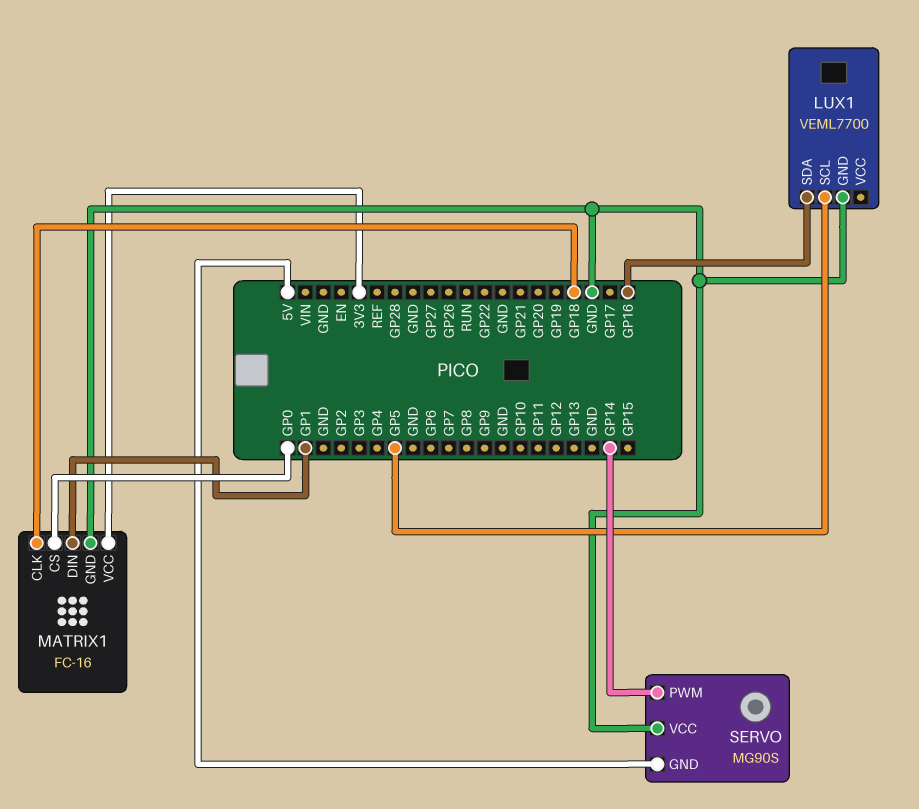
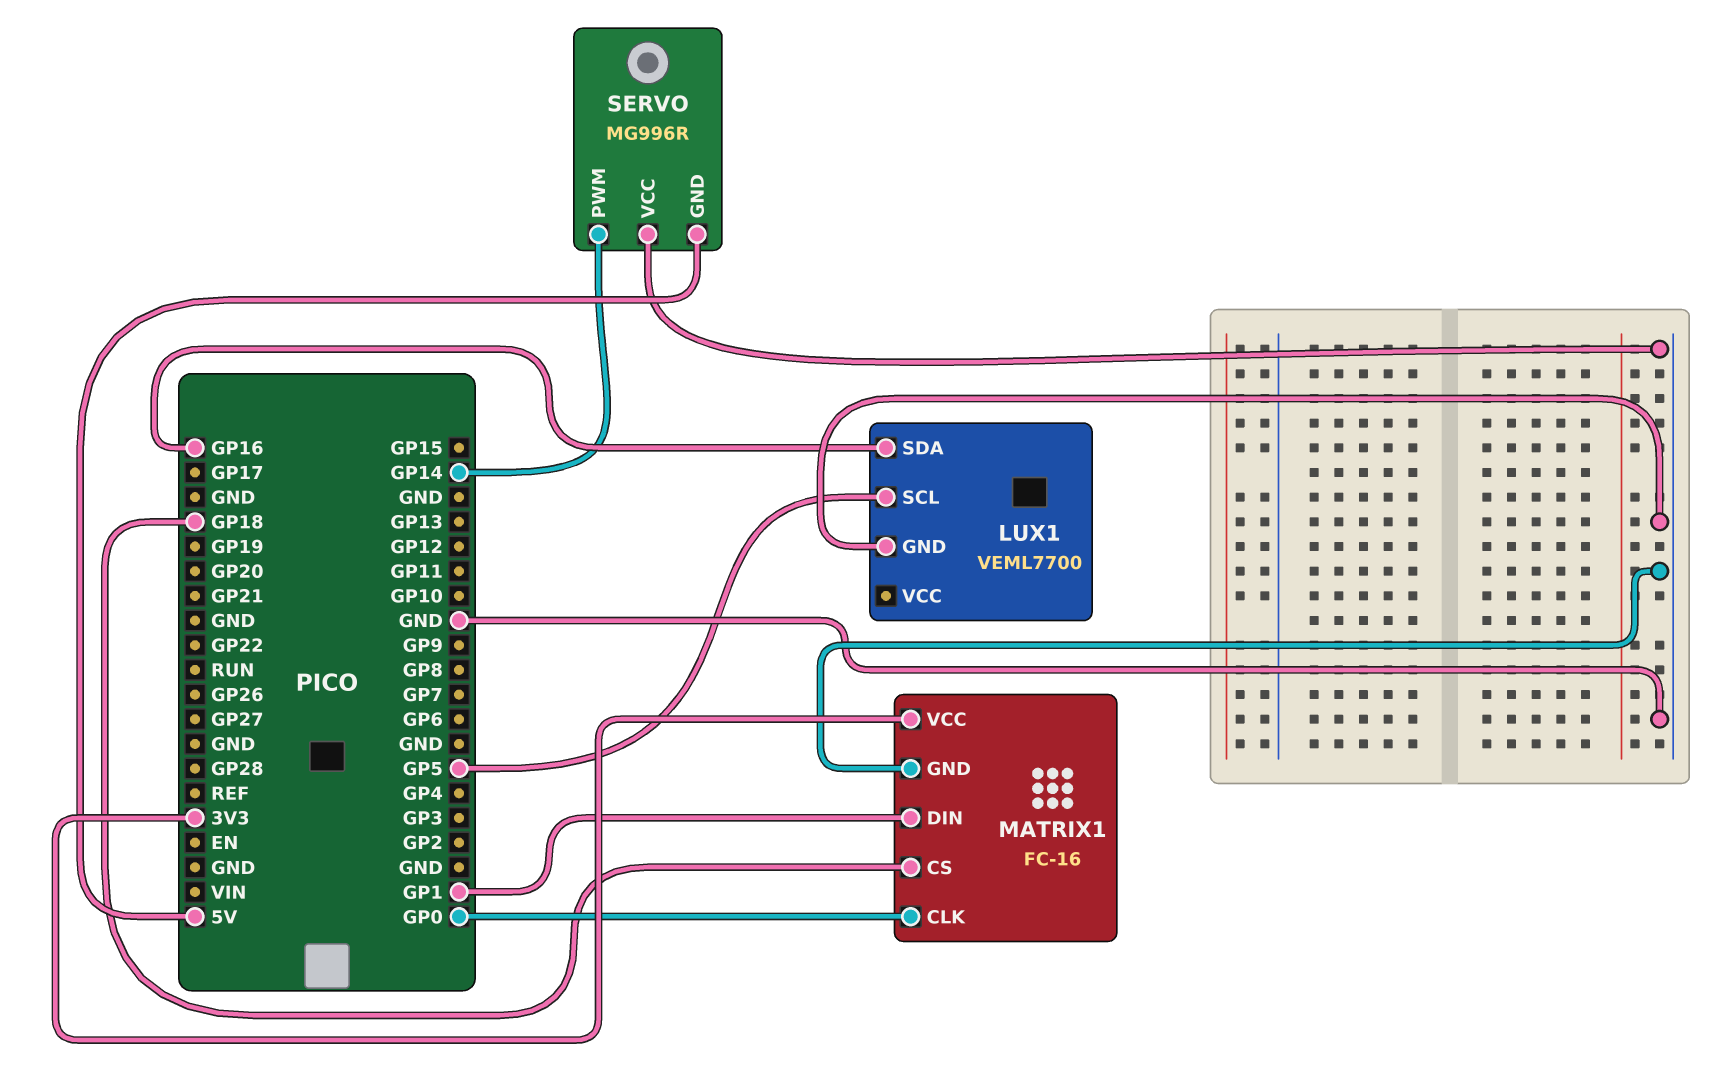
MATRIX1 pin CLK: GP18 -> GP0
MATRIX1 pin CS: GP0 -> GP18
SERVO: MG90S -> MG996R

